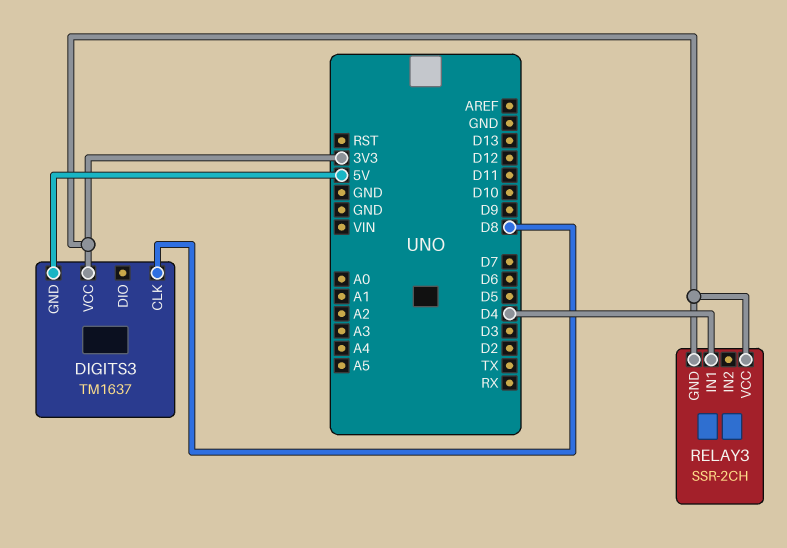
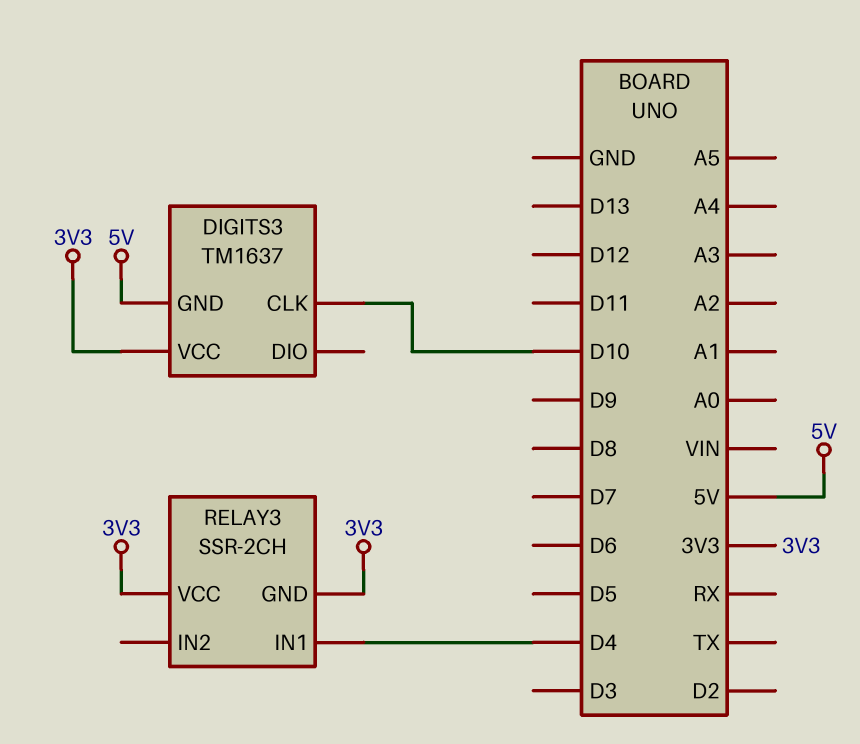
DIGITS3 pin CLK: D8 -> D10

